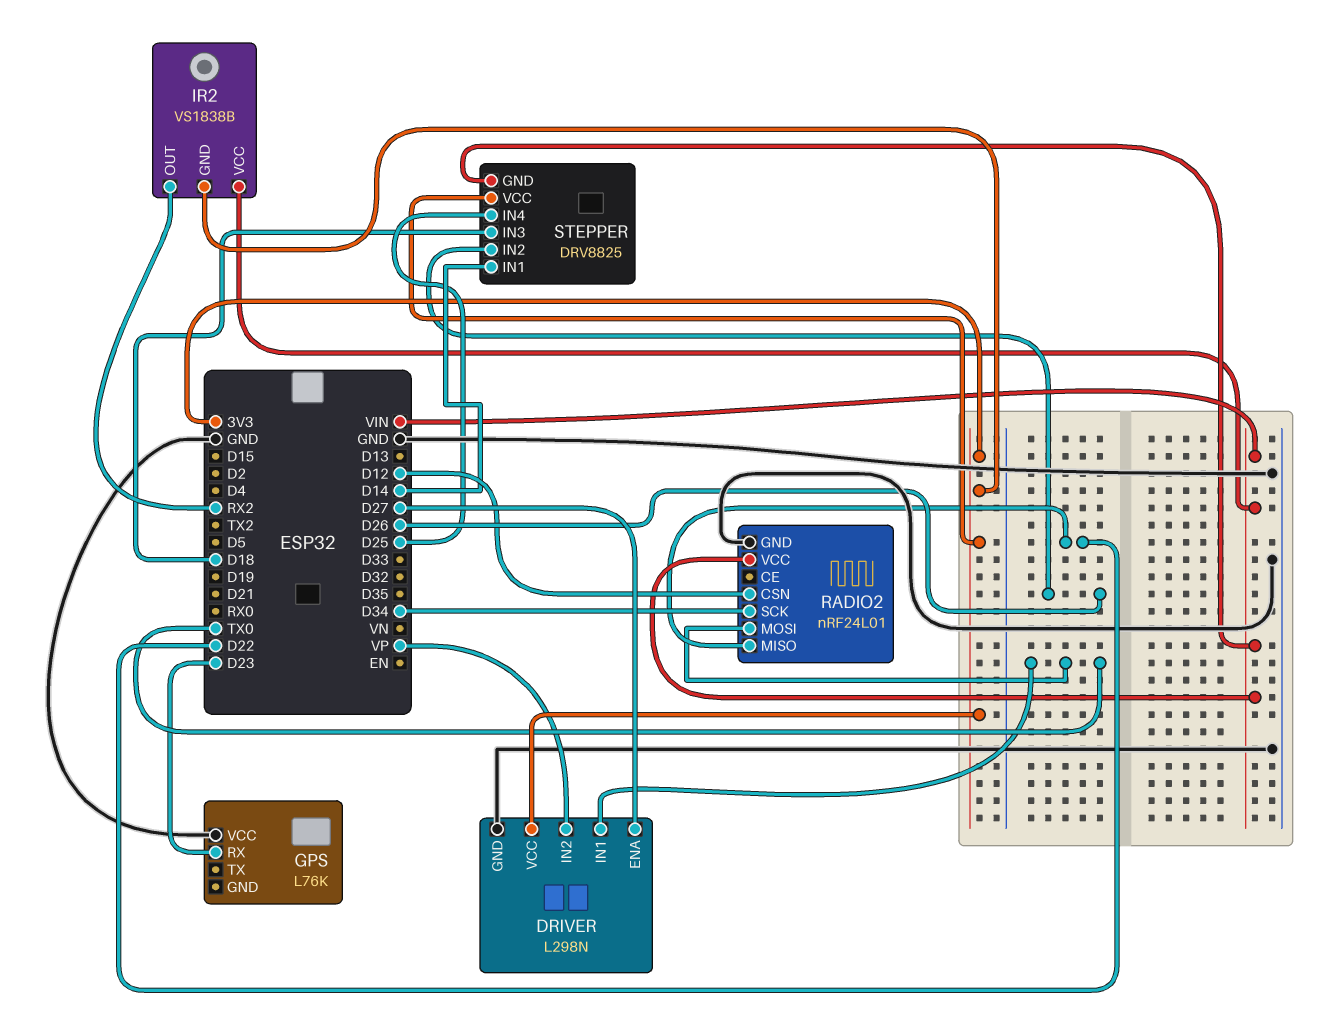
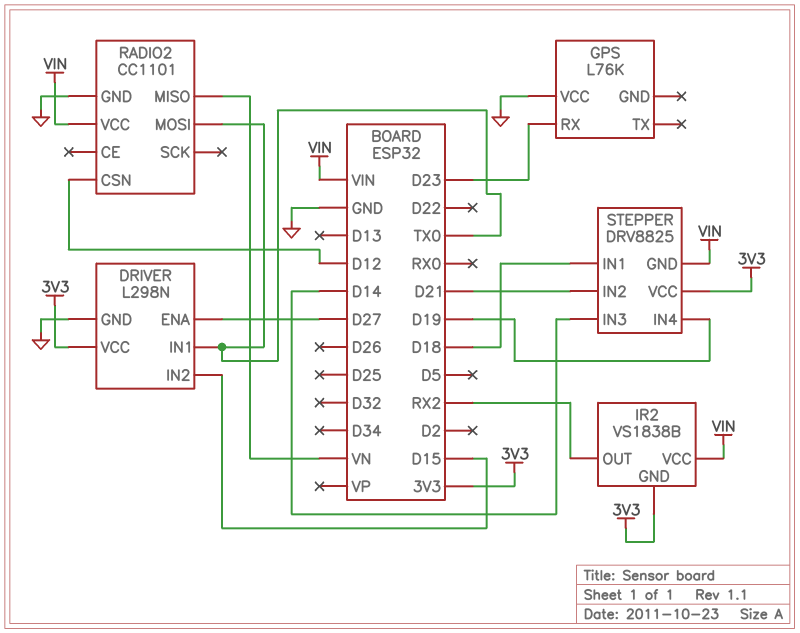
DRIVER pin IN2: VP -> D15
RADIO2: nRF24L01 -> CC1101
RADIO2 pin MISO: D22 -> VN
RADIO2 pin SCK: D34 -> none
STEPPER pin IN1: D14 -> D18
STEPPER pin IN2: D26 -> D21
STEPPER pin IN3: D18 -> D14
STEPPER pin IN4: D25 -> D19

